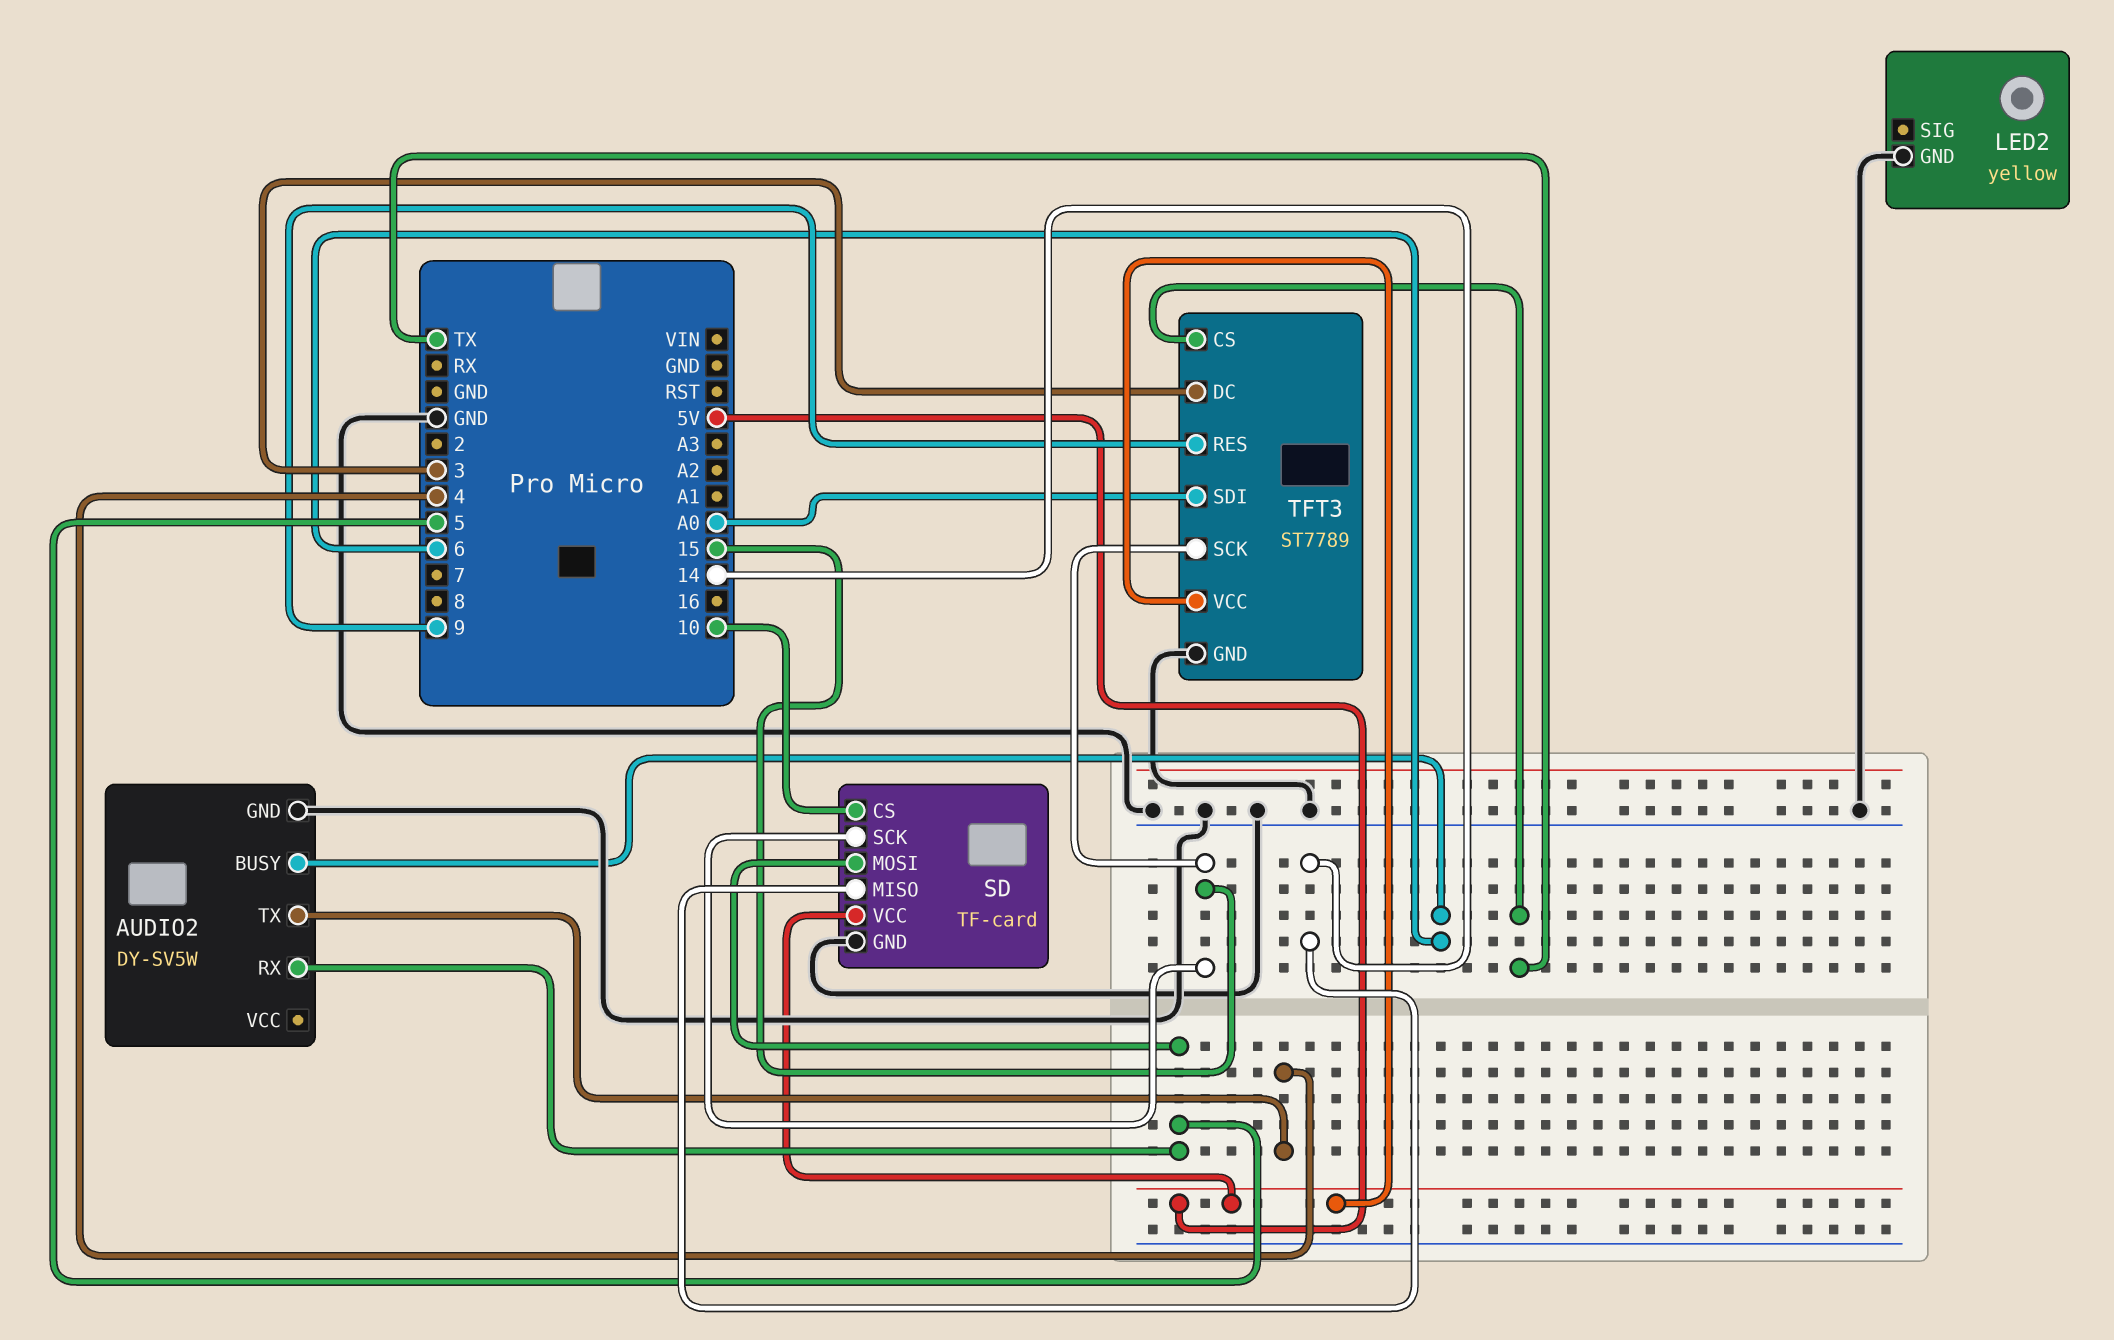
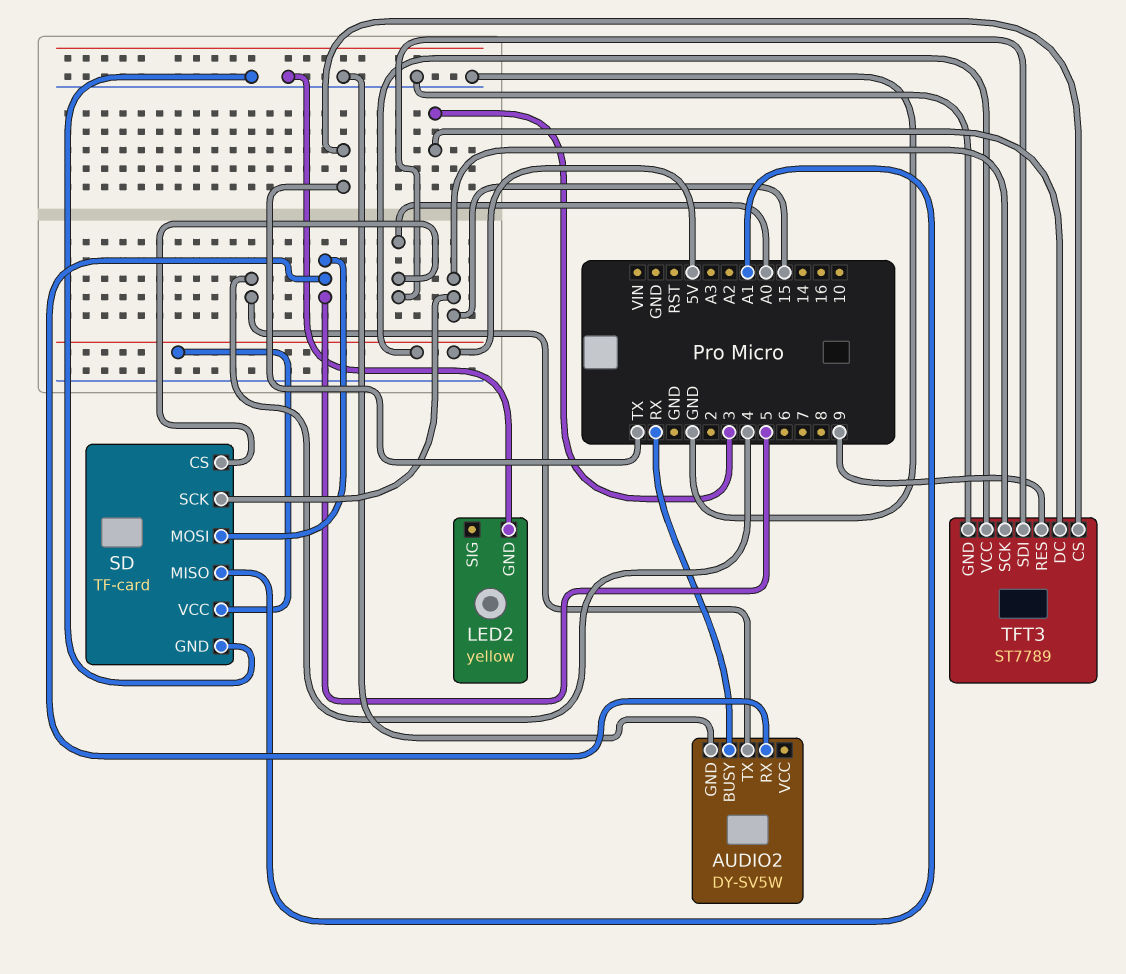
AUDIO2 pin BUSY: 6 -> RX
SD pin CS: 10 -> A0
SD pin MISO: 14 -> A1

